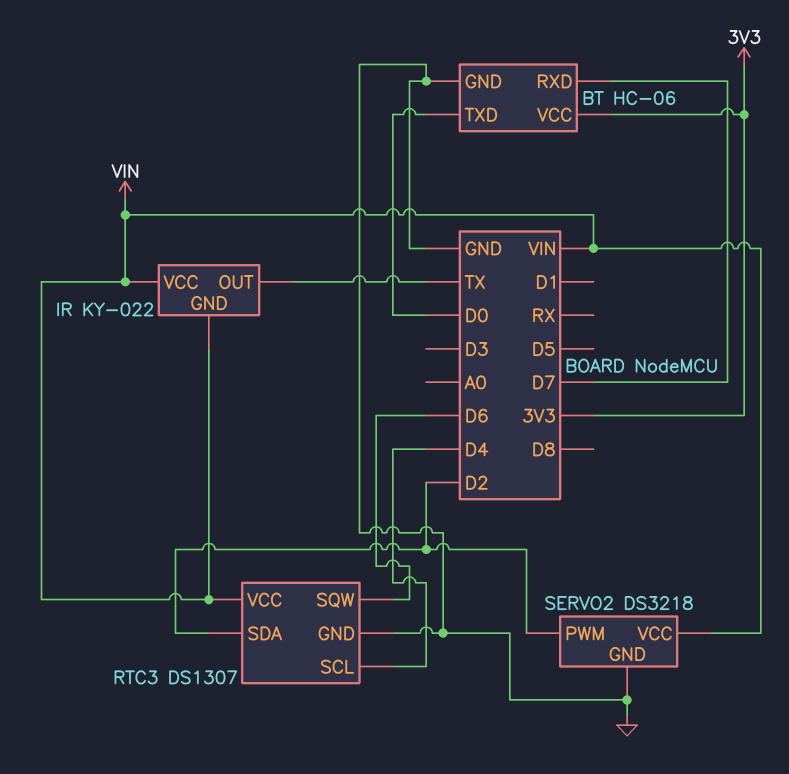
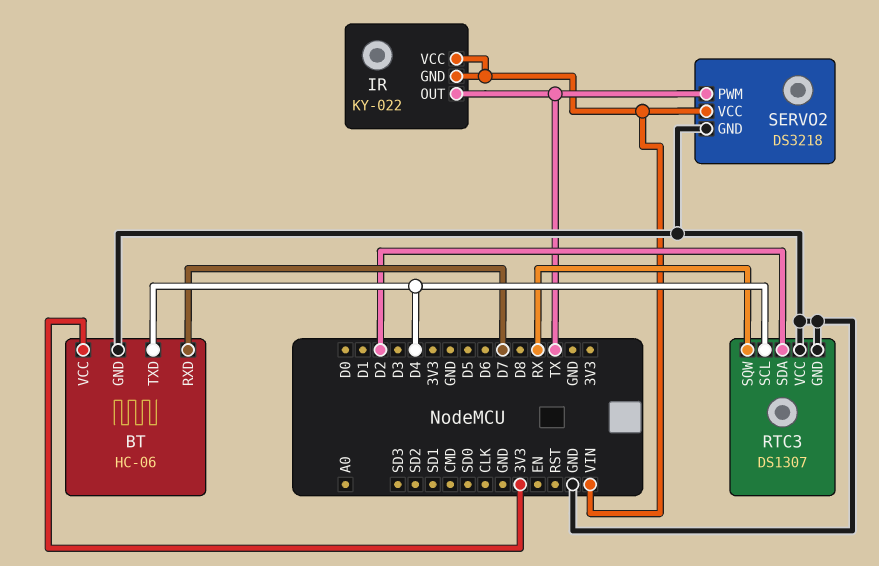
BT pin TXD: D0 -> D4
RTC3 pin SQW: D6 -> RX
RTC3 pin VCC: VIN -> GND
SERVO2 pin PWM: D2 -> TX

